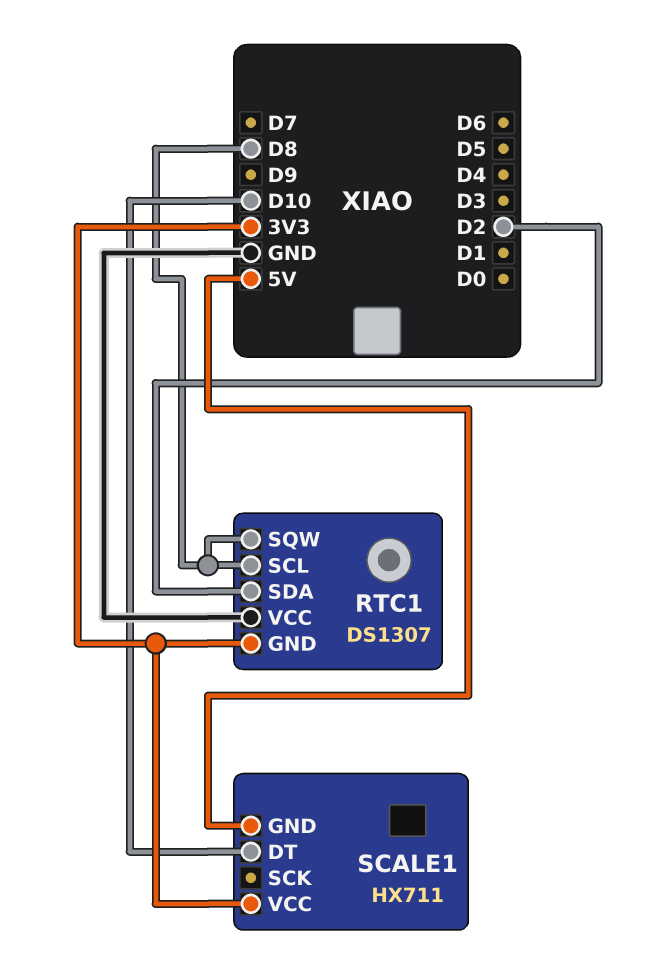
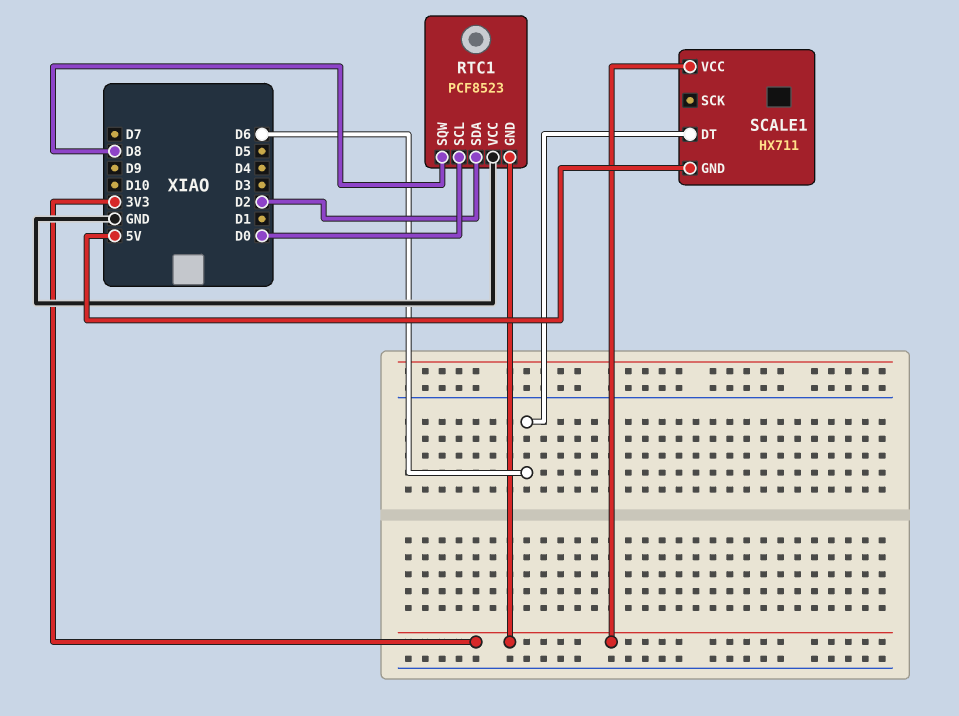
RTC1: DS1307 -> PCF8523
RTC1 pin SCL: D8 -> D0
SCALE1 pin DT: D10 -> D6

